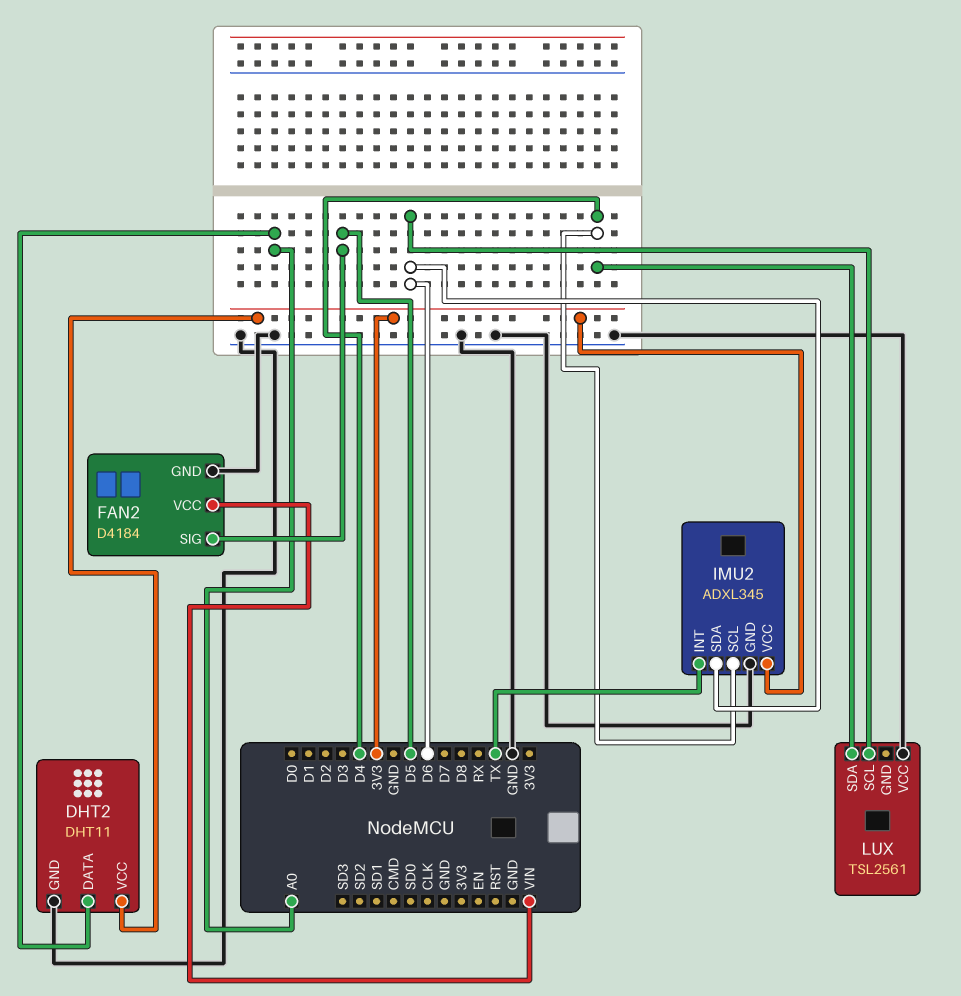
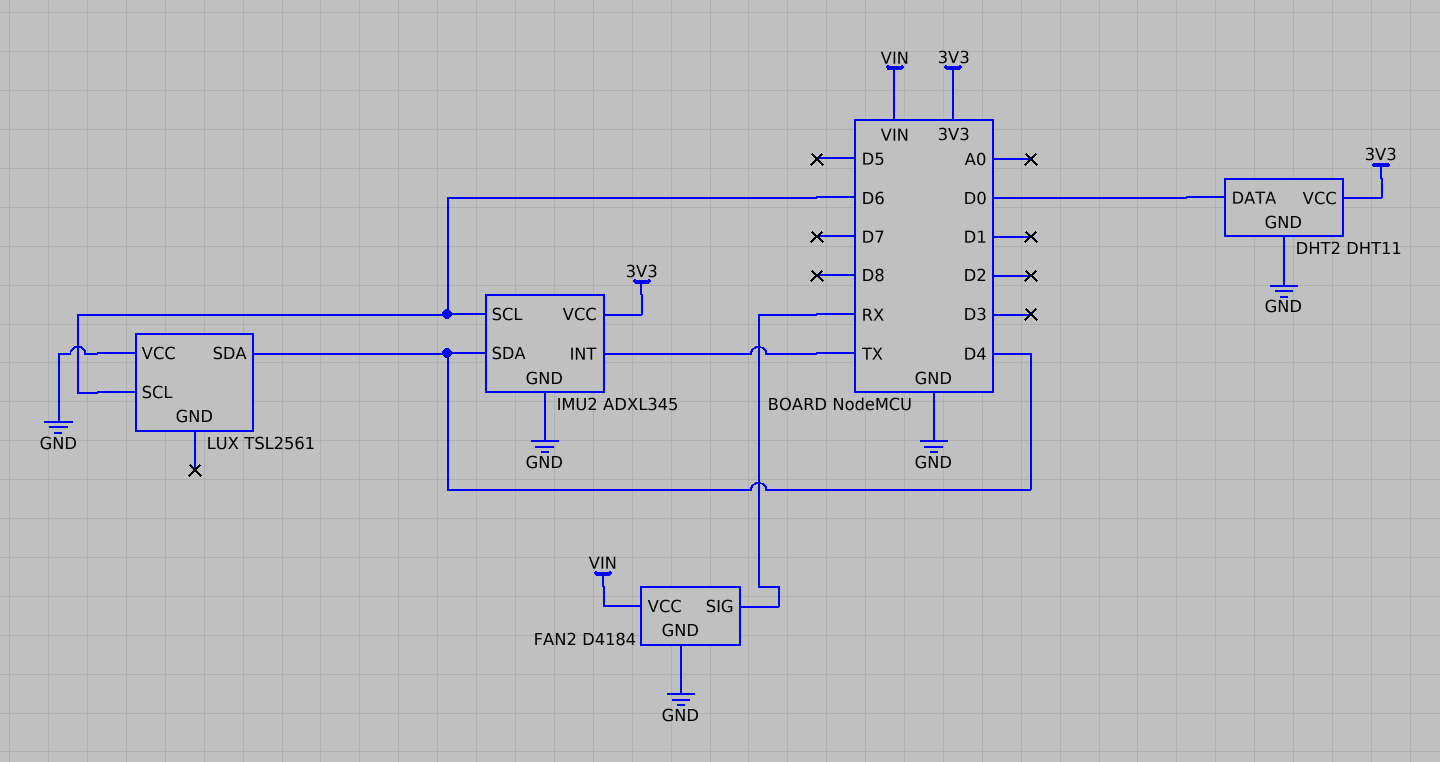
DHT2 pin DATA: A0 -> D0
FAN2 pin SIG: D5 -> RX
IMU2 pin SCL: D4 -> D6
IMU2 pin SDA: D6 -> D4

